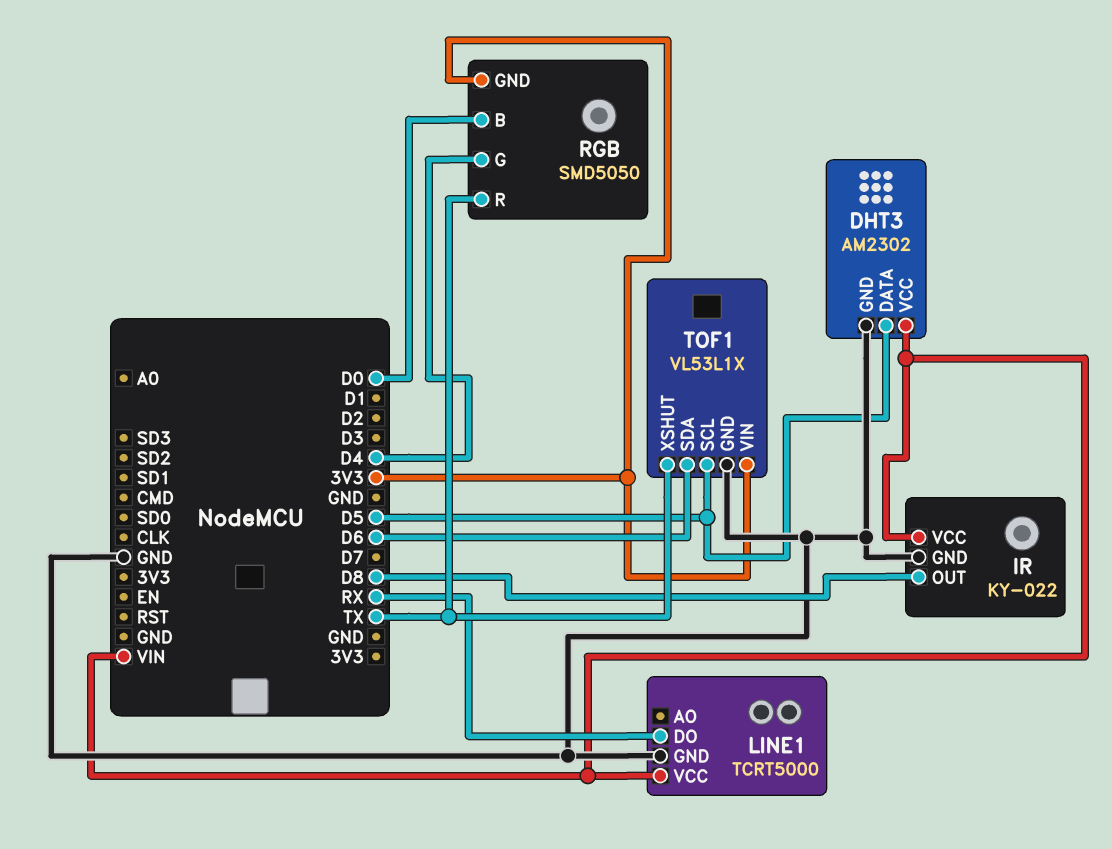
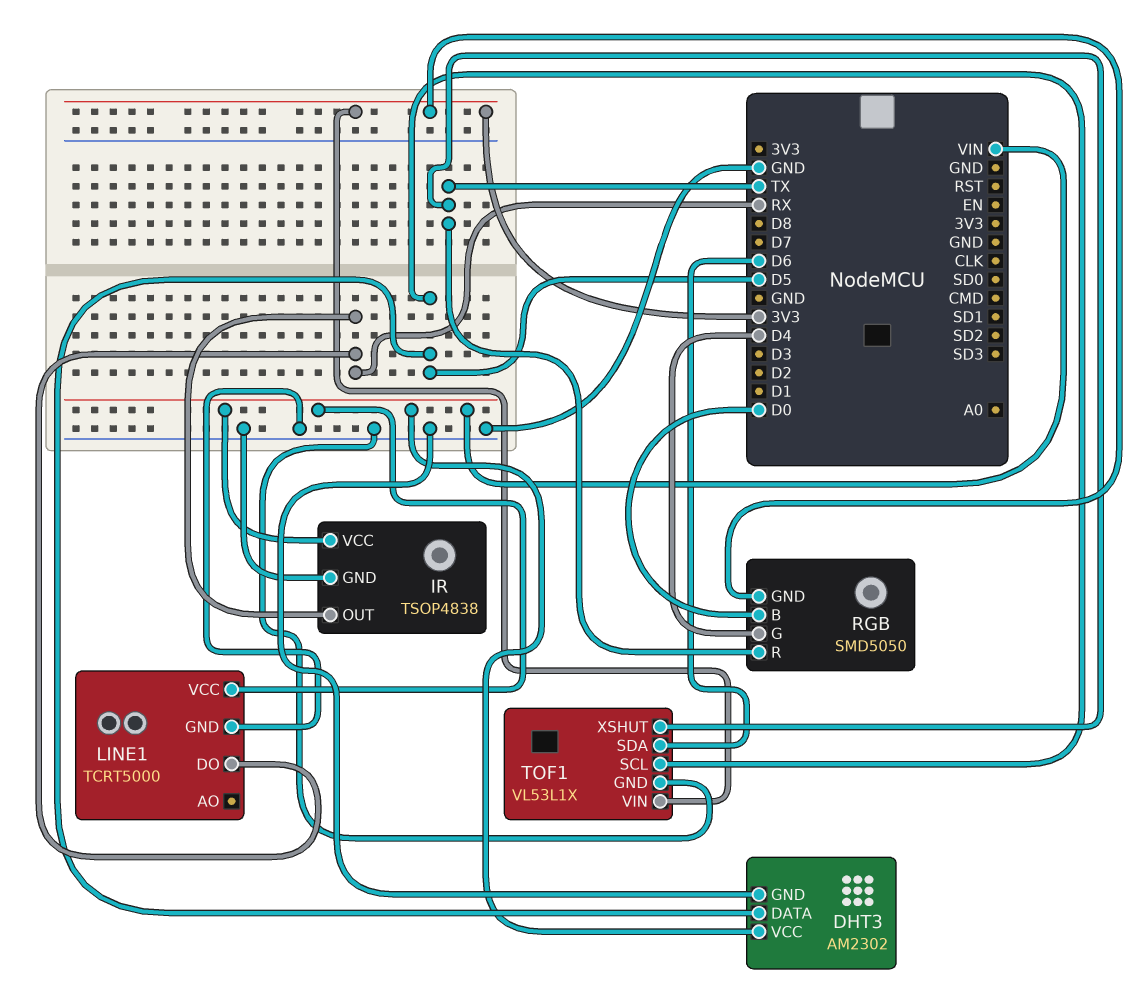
IR: KY-022 -> TSOP4838
IR pin OUT: D8 -> RX

